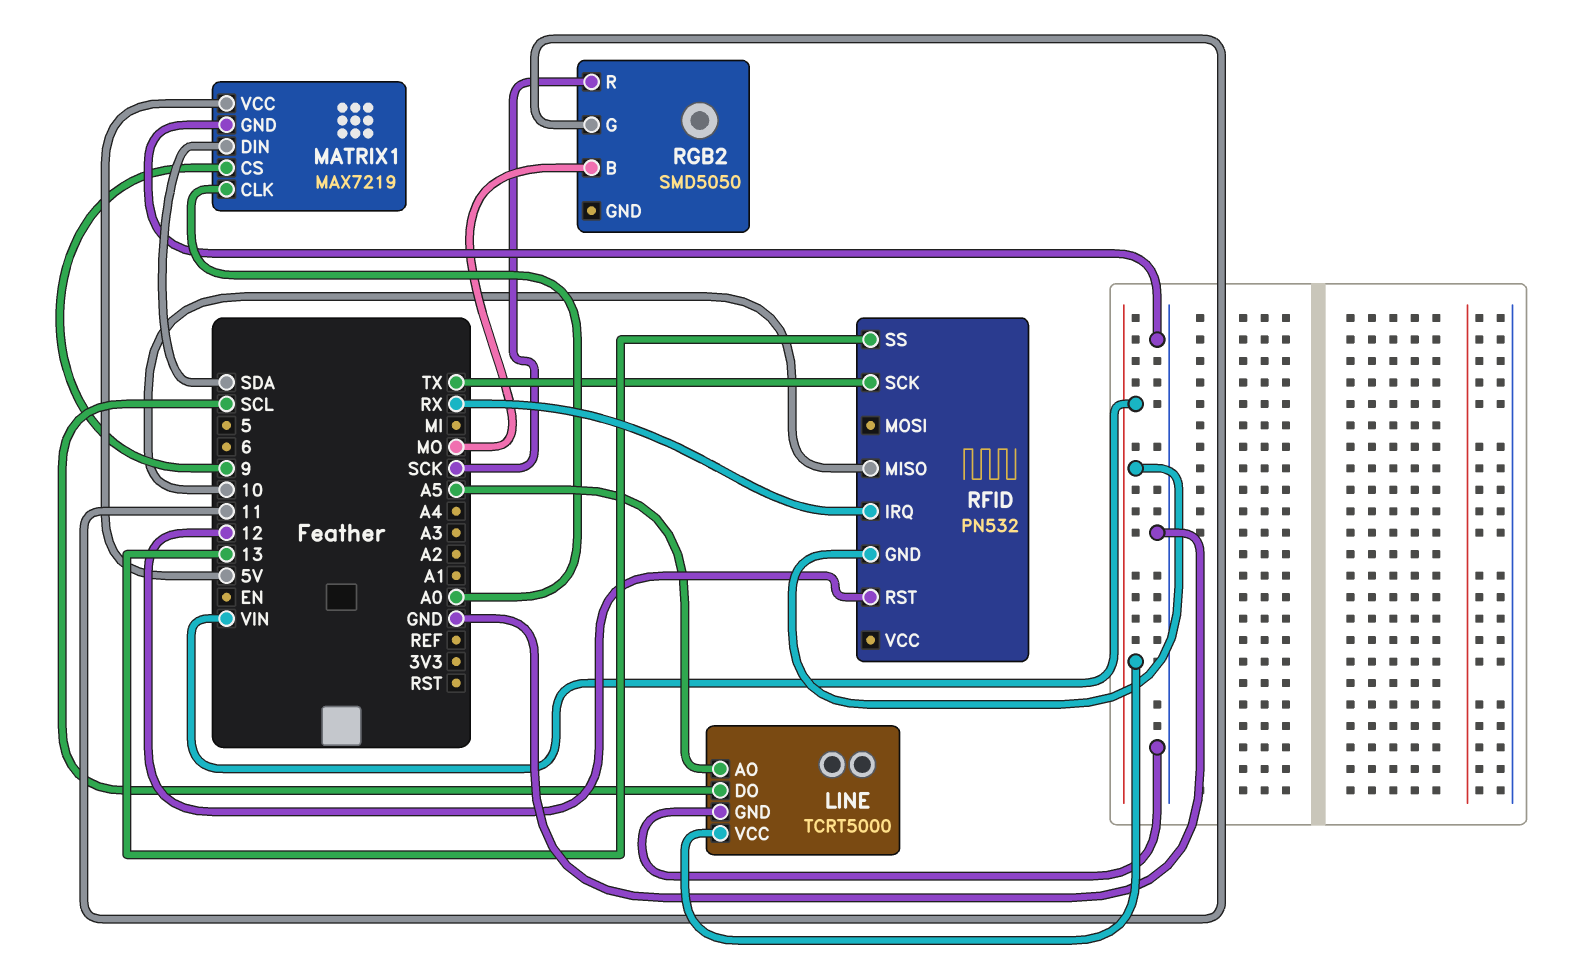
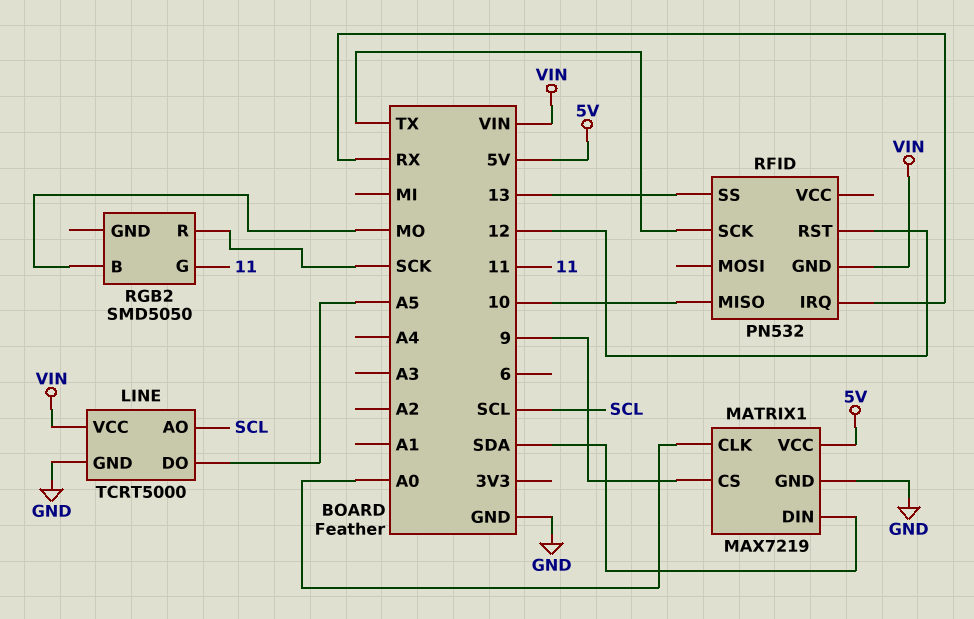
LINE pin AO: A5 -> SCL
LINE pin DO: SCL -> A5

